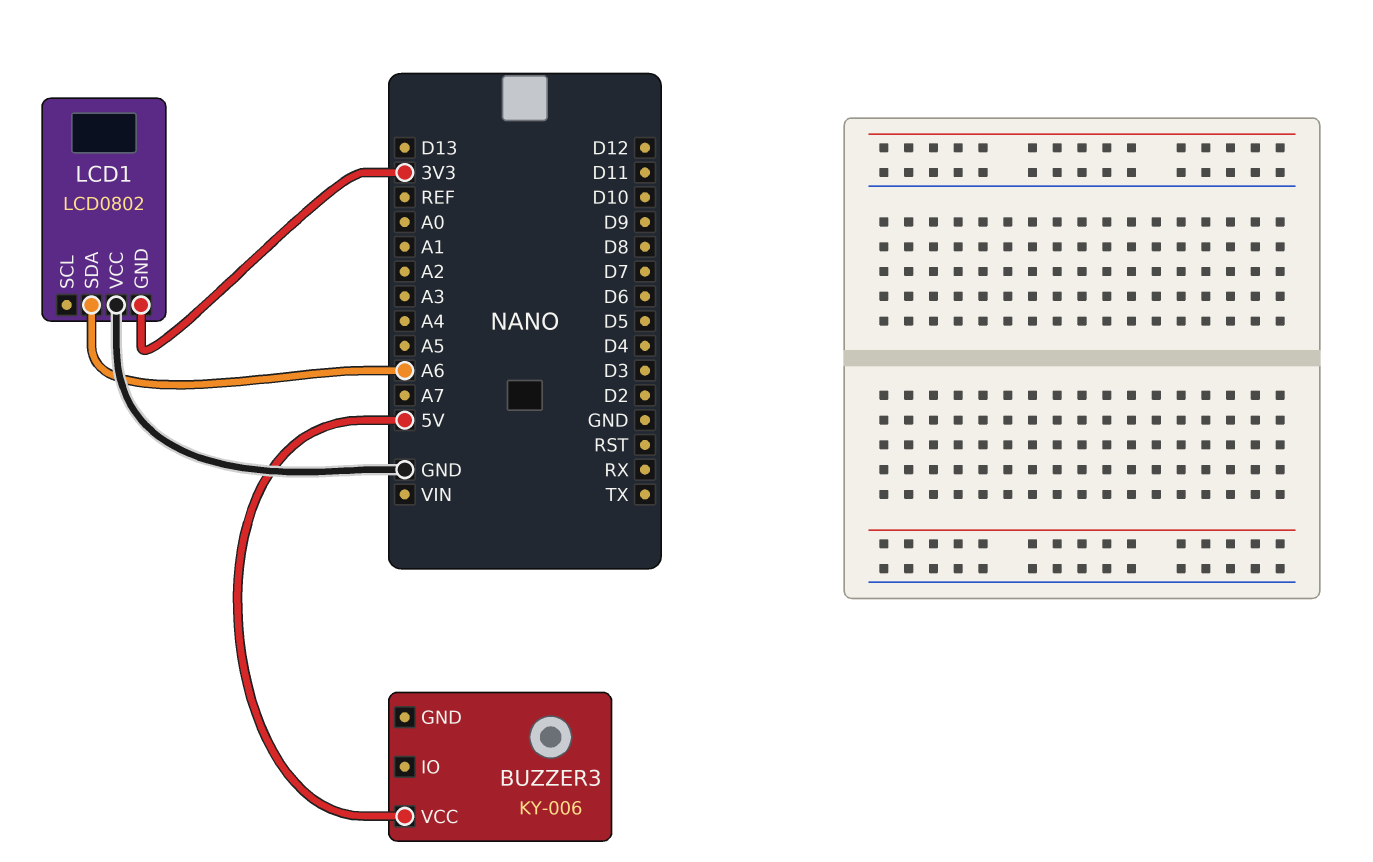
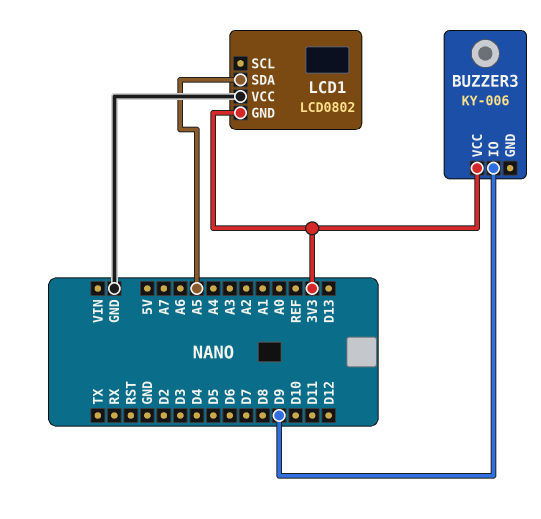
BUZZER3 pin IO: none -> D9
BUZZER3 pin VCC: 5V -> 3V3
LCD1 pin SDA: A6 -> A5

